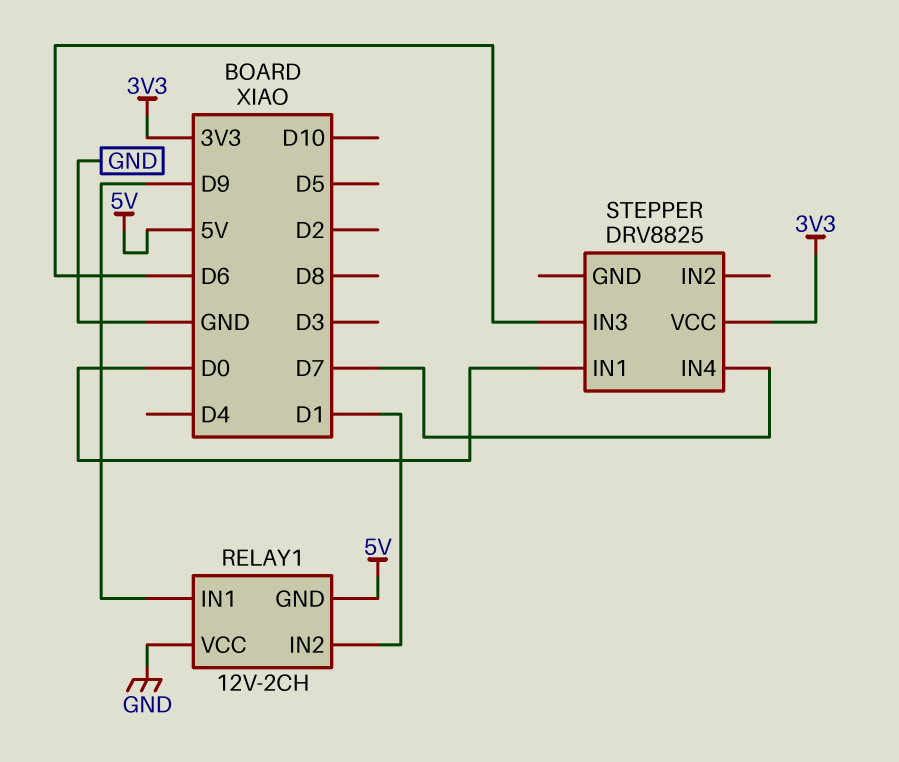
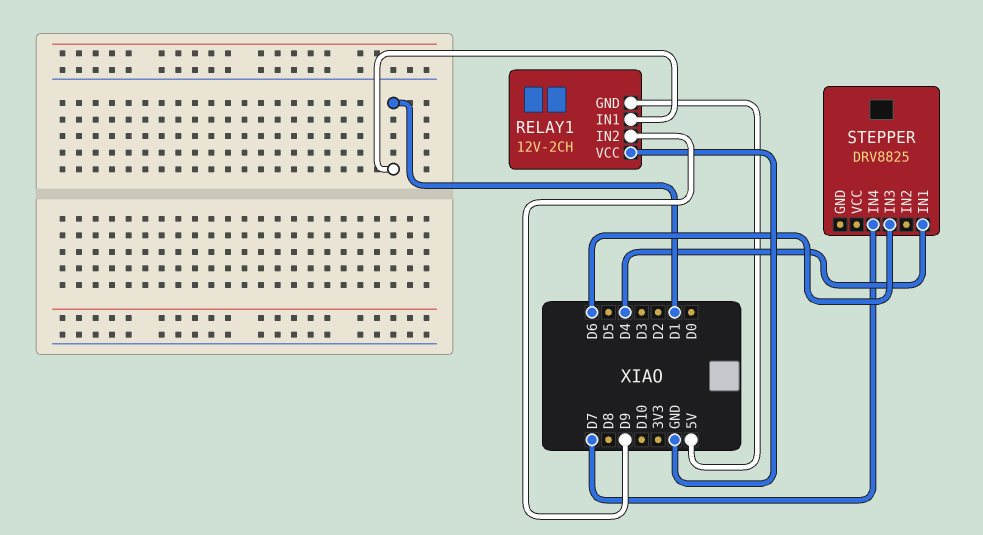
RELAY1 pin IN1: D9 -> D1
RELAY1 pin IN2: D1 -> D9
STEPPER pin IN1: D0 -> D4
STEPPER pin VCC: 3V3 -> none

